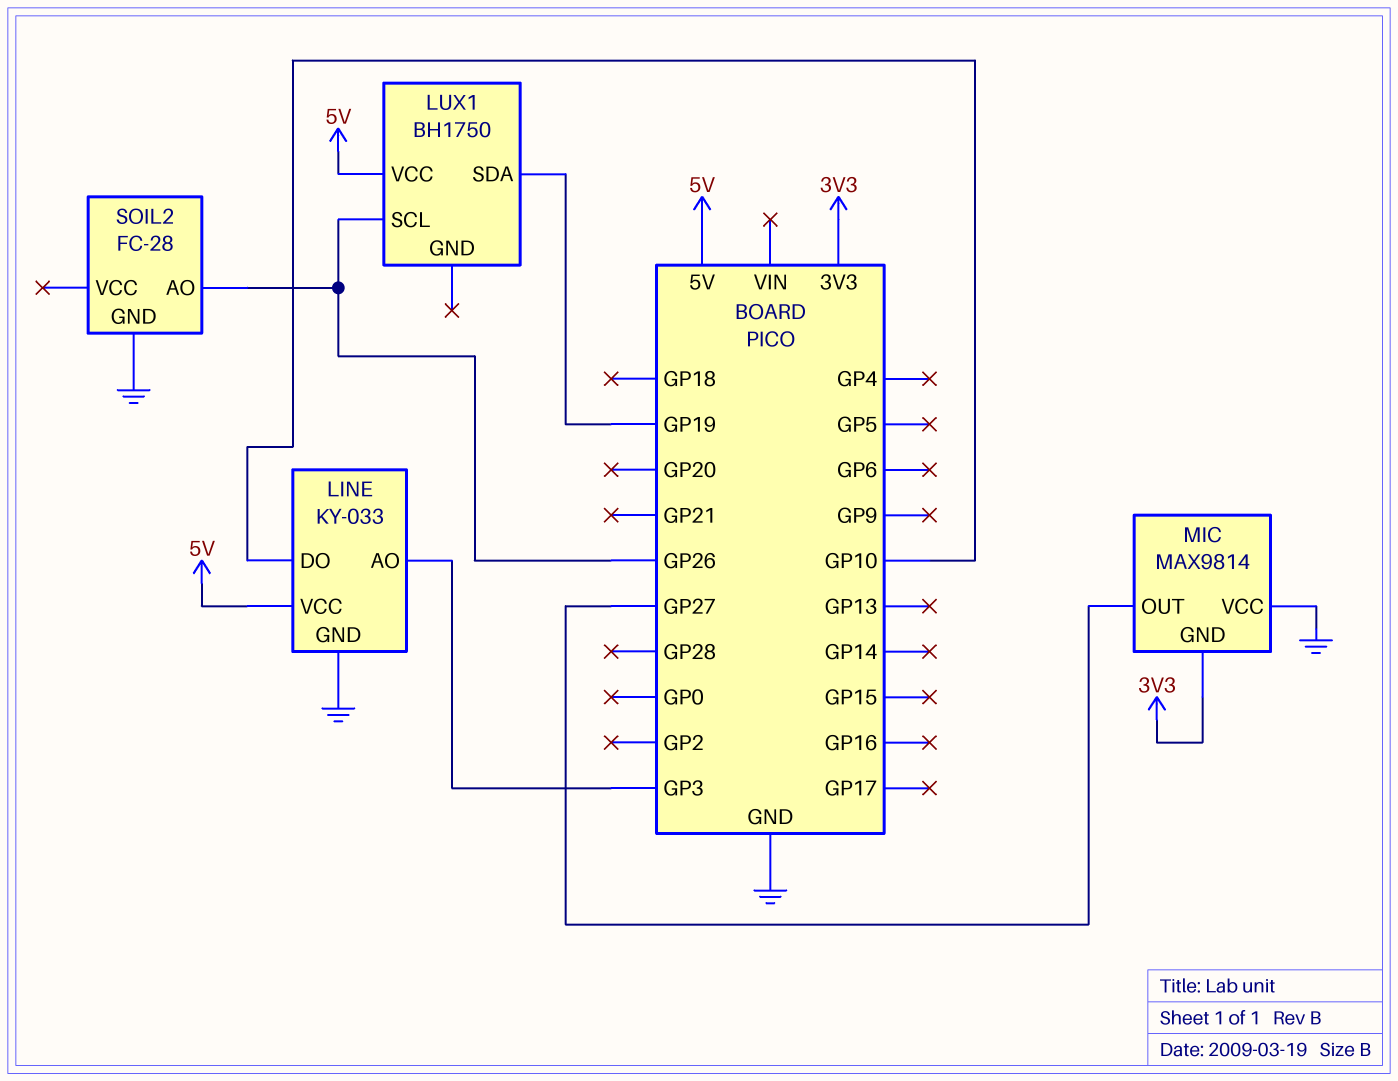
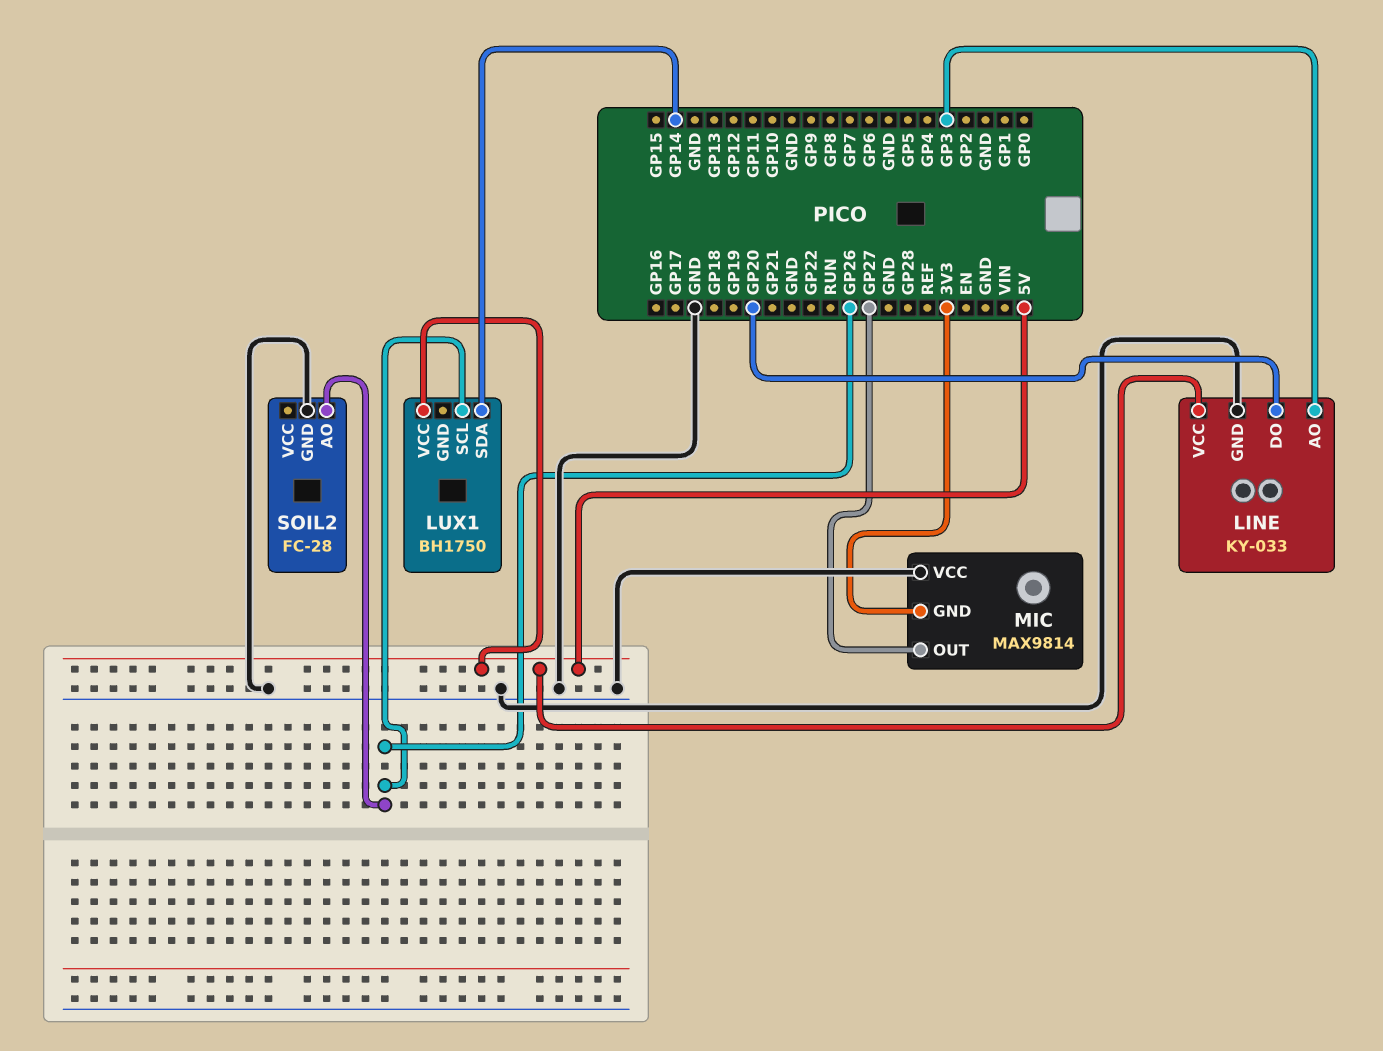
LINE pin DO: GP10 -> GP20
LUX1 pin SDA: GP19 -> GP14

